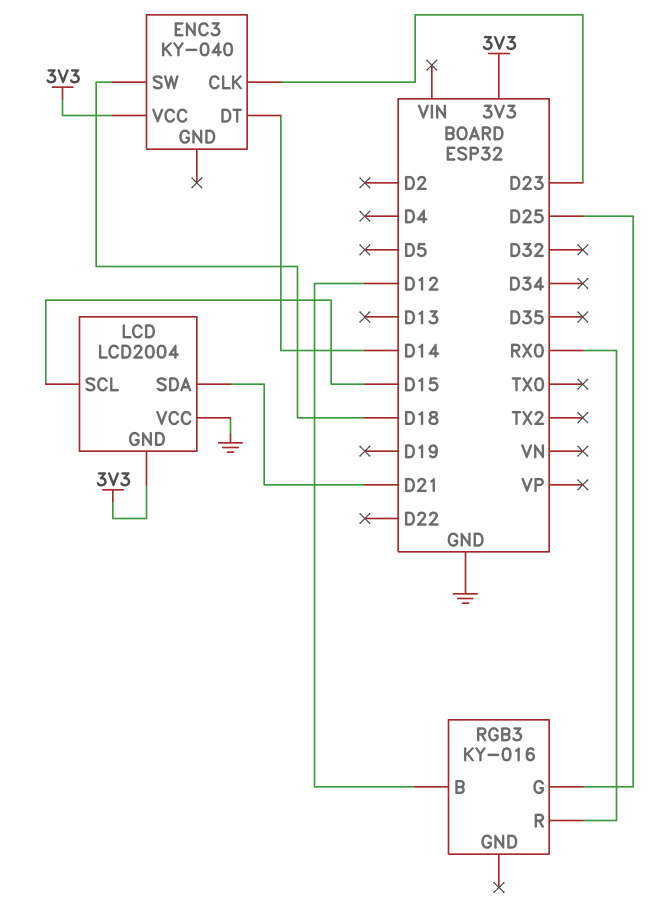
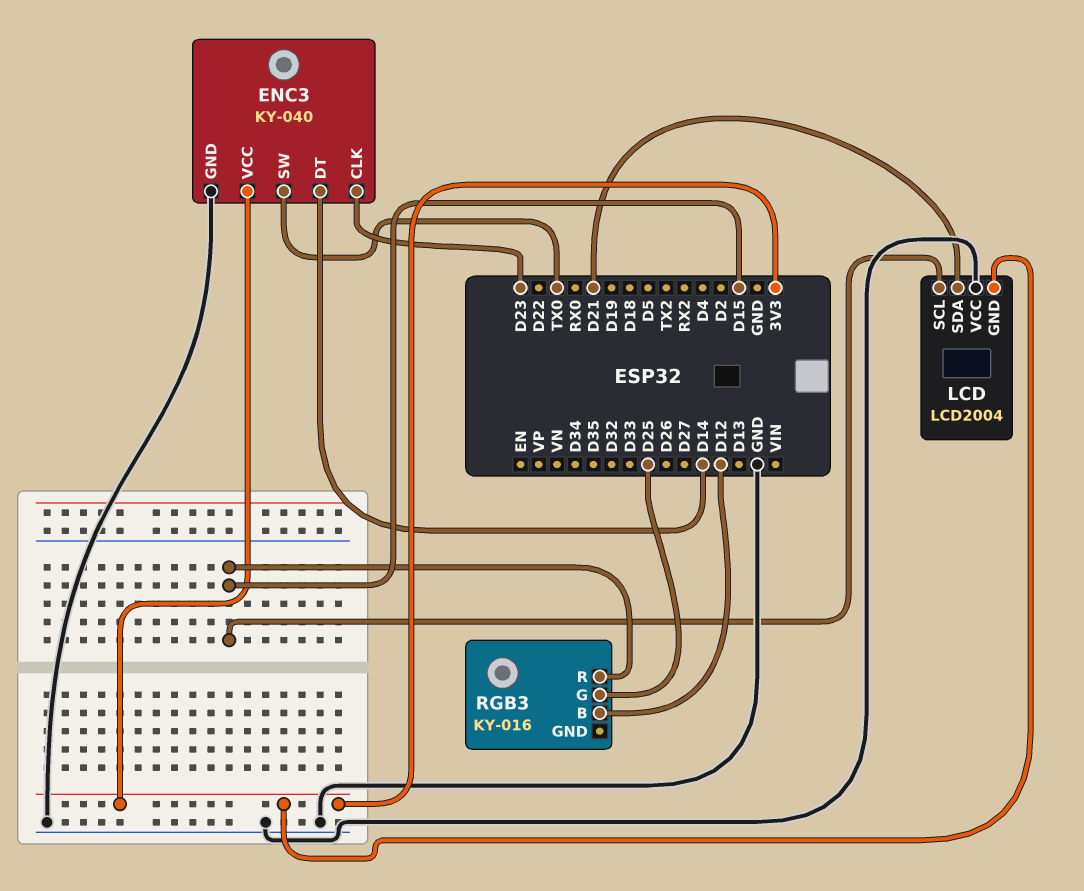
ENC3 pin GND: none -> GND
ENC3 pin SW: D18 -> TX0
RGB3 pin R: RX0 -> D15

